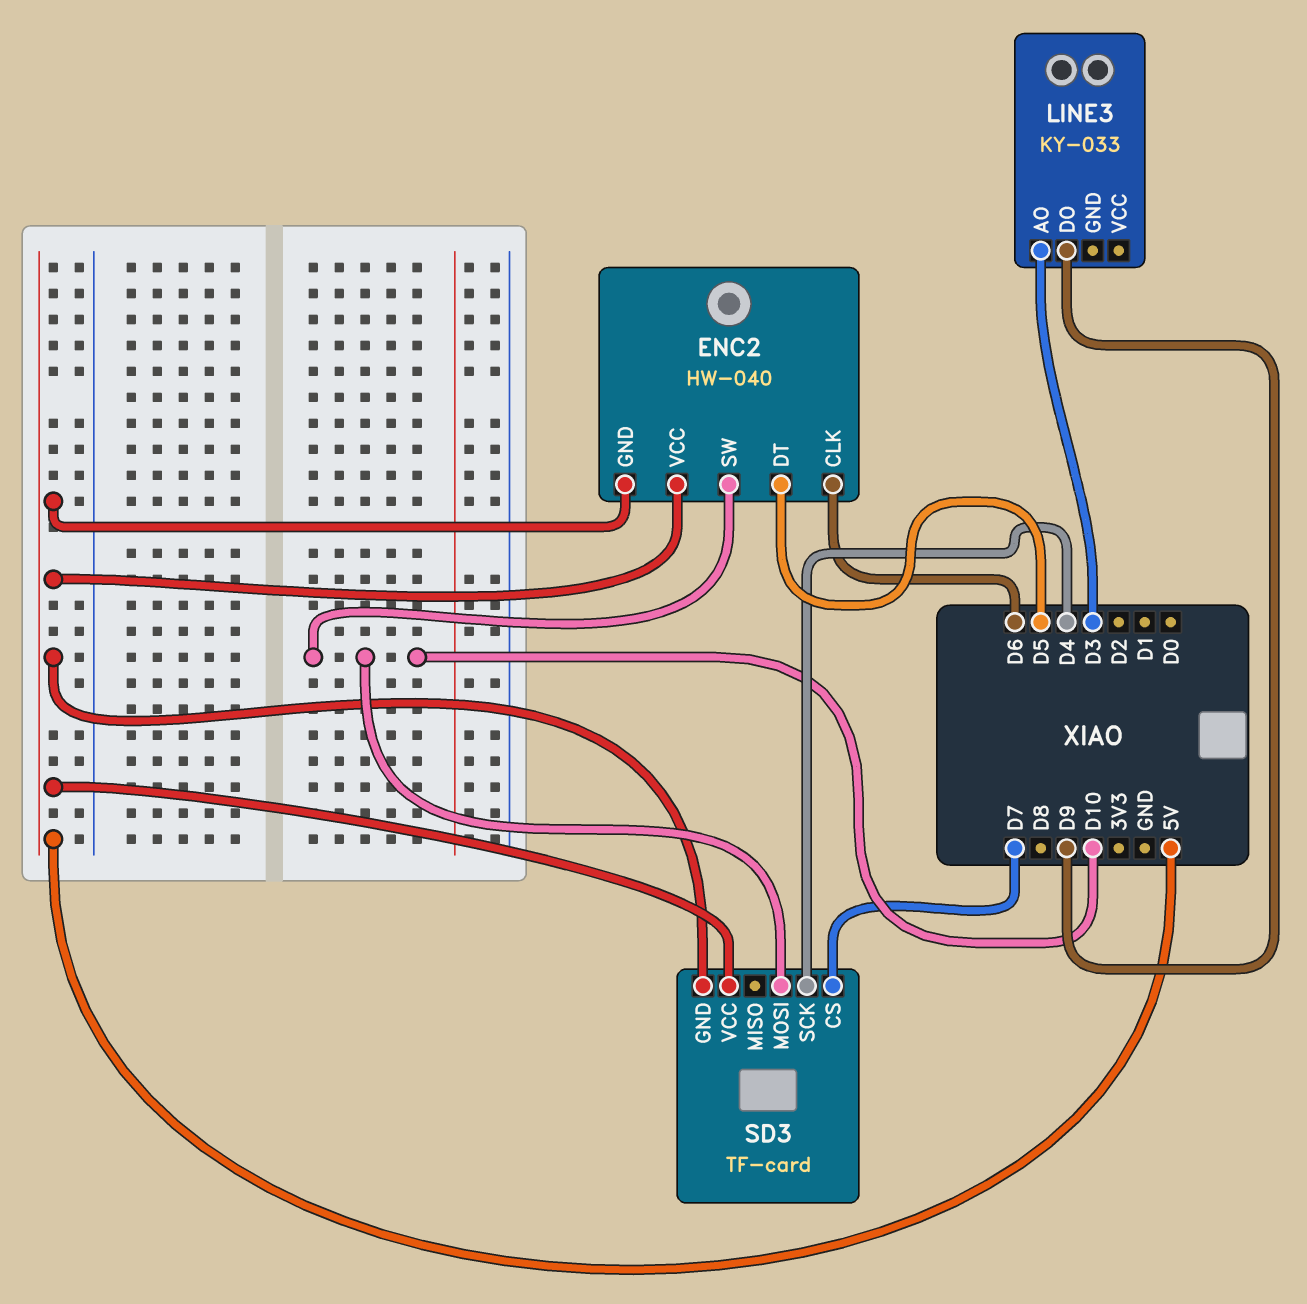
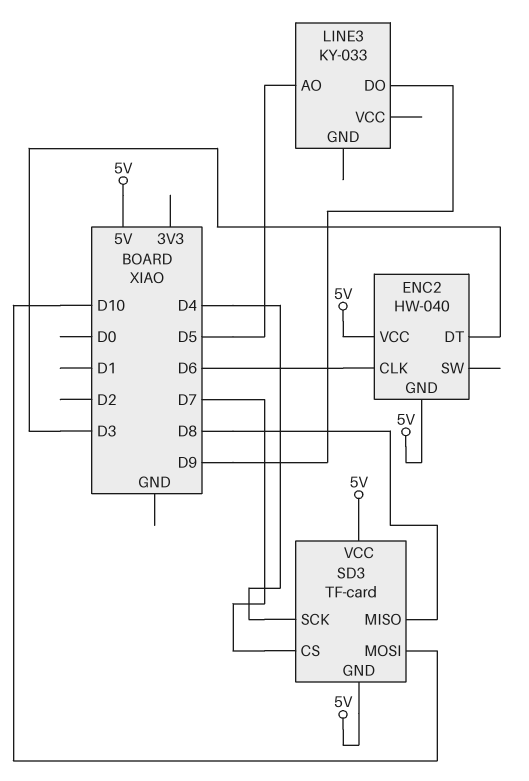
ENC2 pin DT: D5 -> D3
ENC2 pin SW: D10 -> none
LINE3 pin AO: D3 -> D5
SD3 pin MISO: none -> D8

